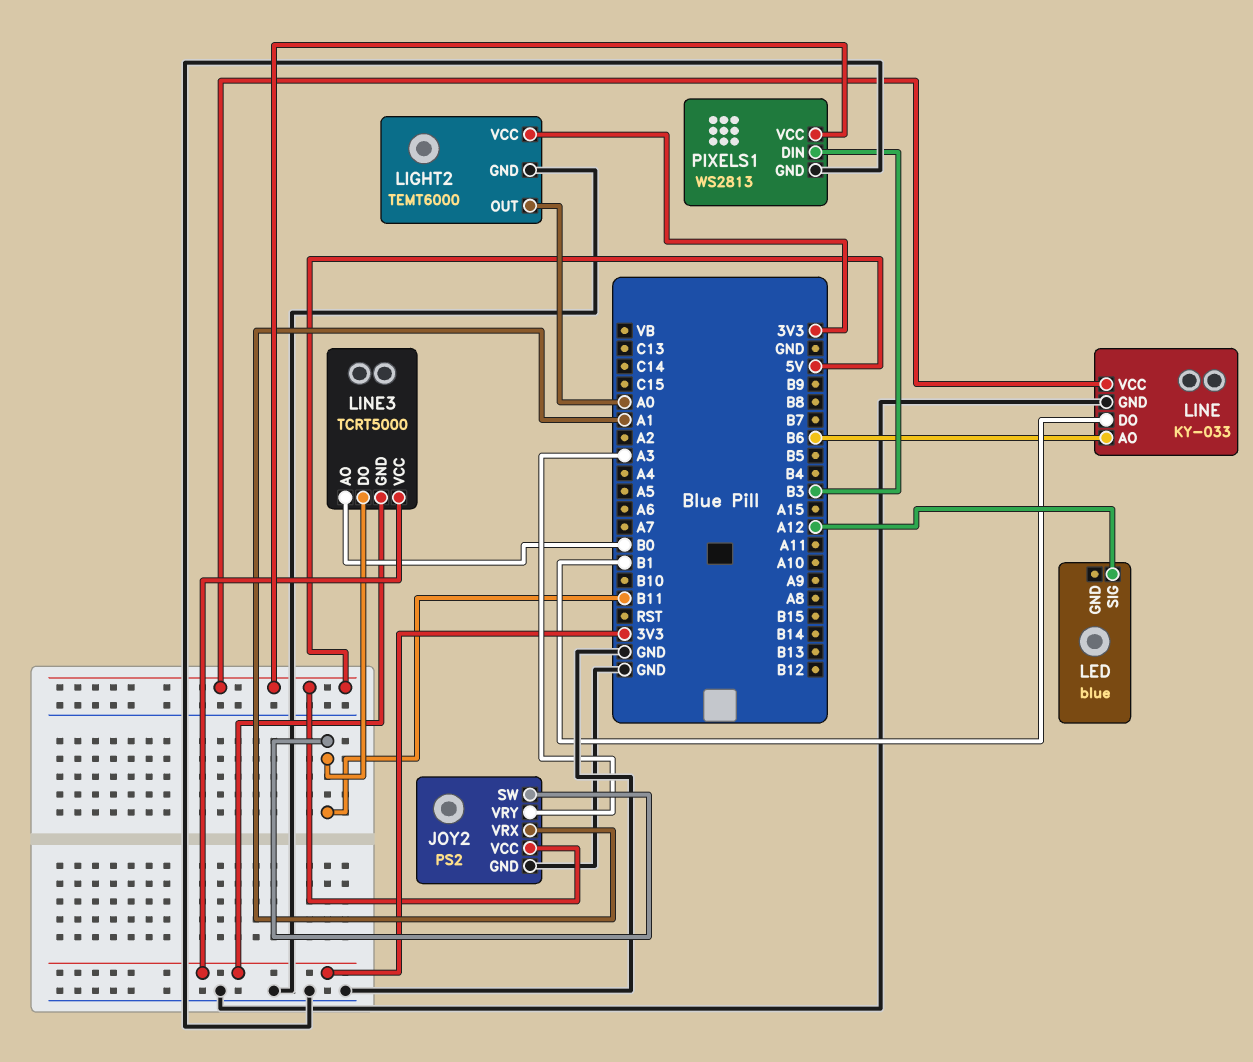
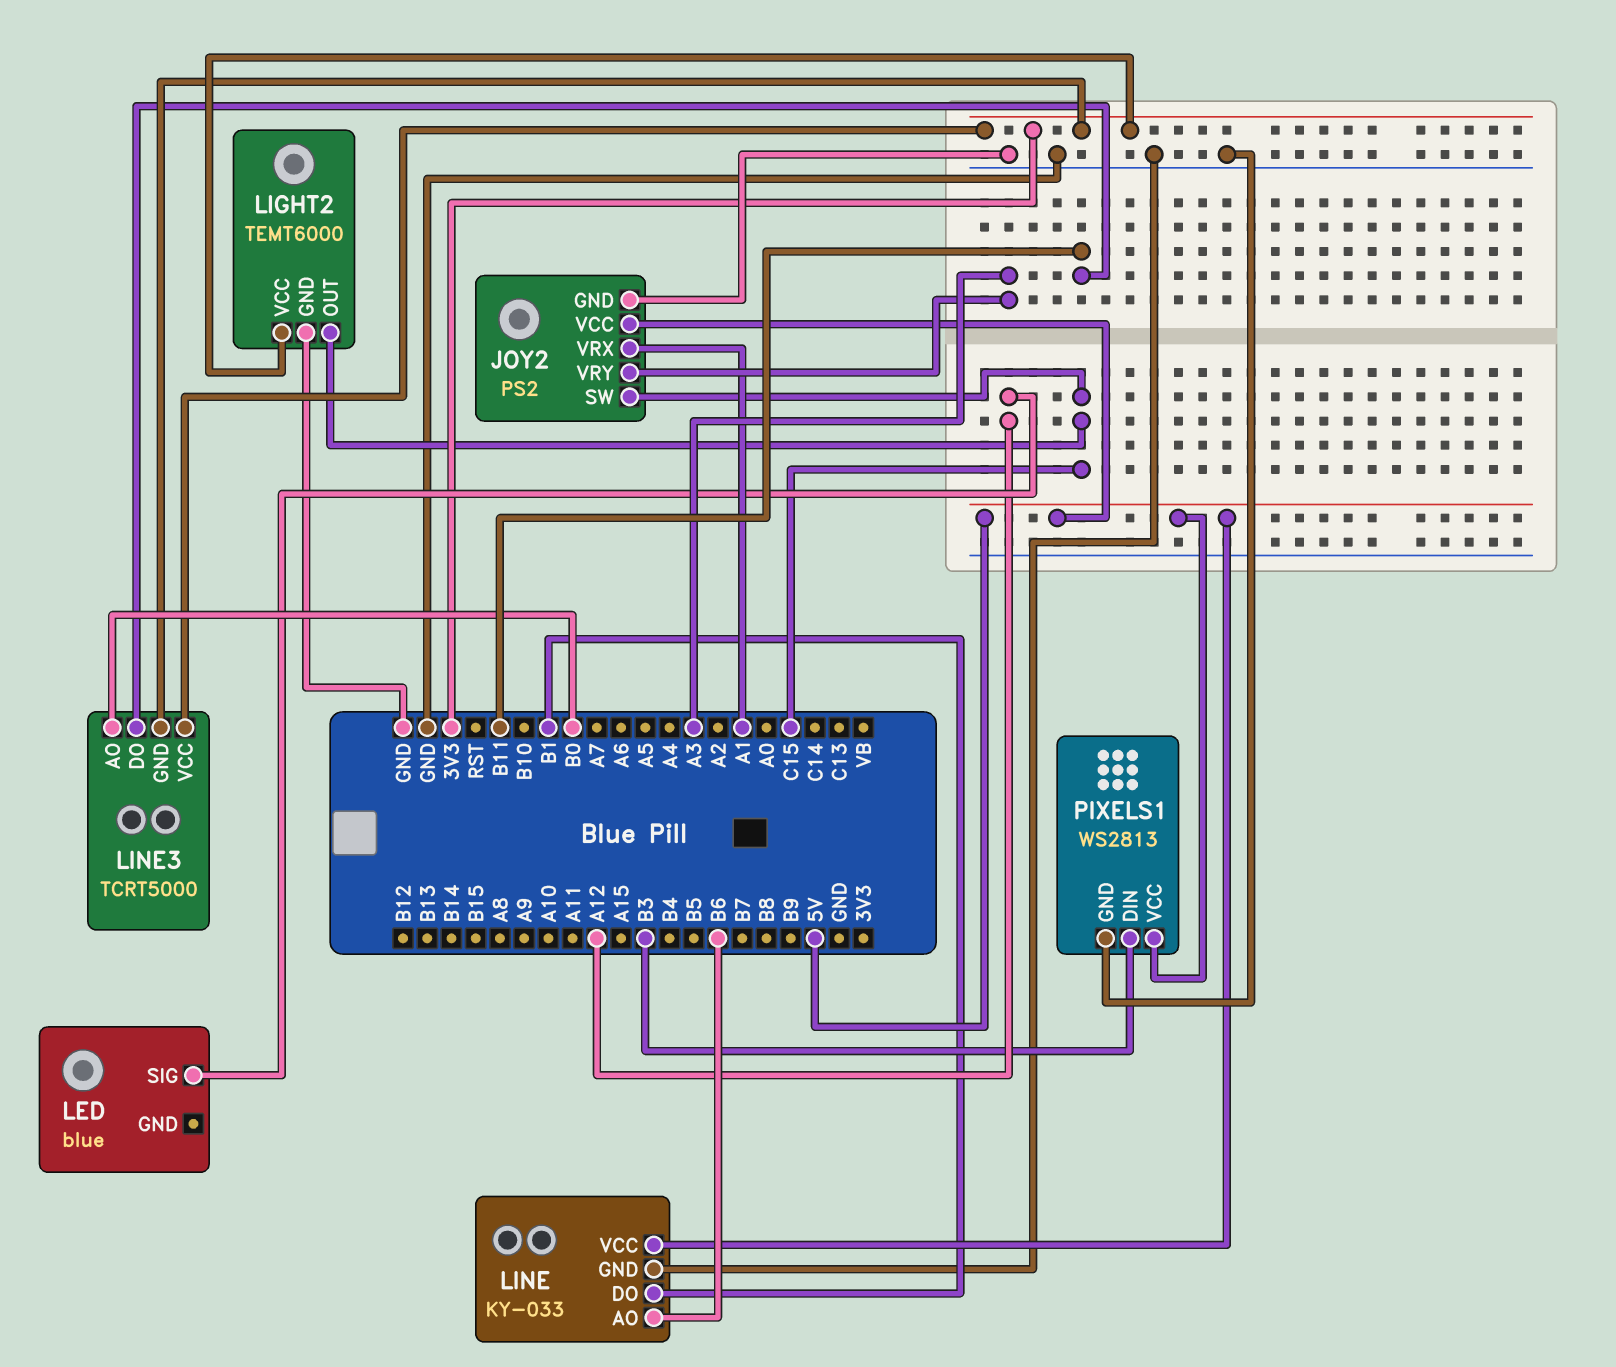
JOY2 pin SW: B11 -> C15
LIGHT2 pin OUT: A0 -> C15

